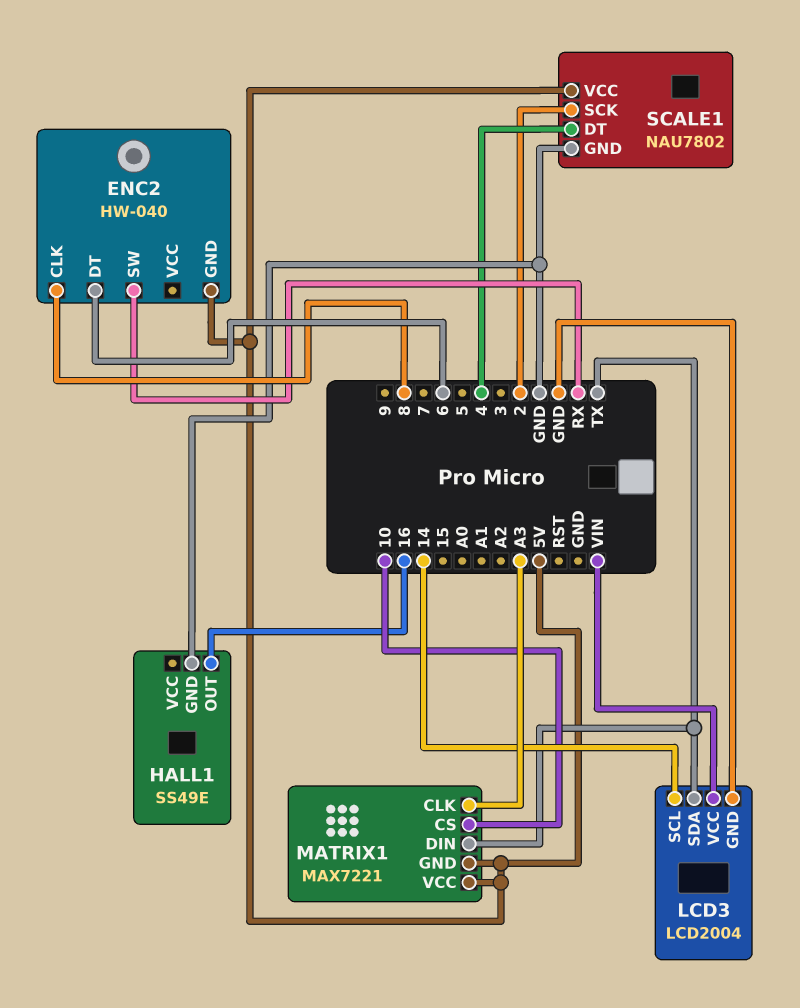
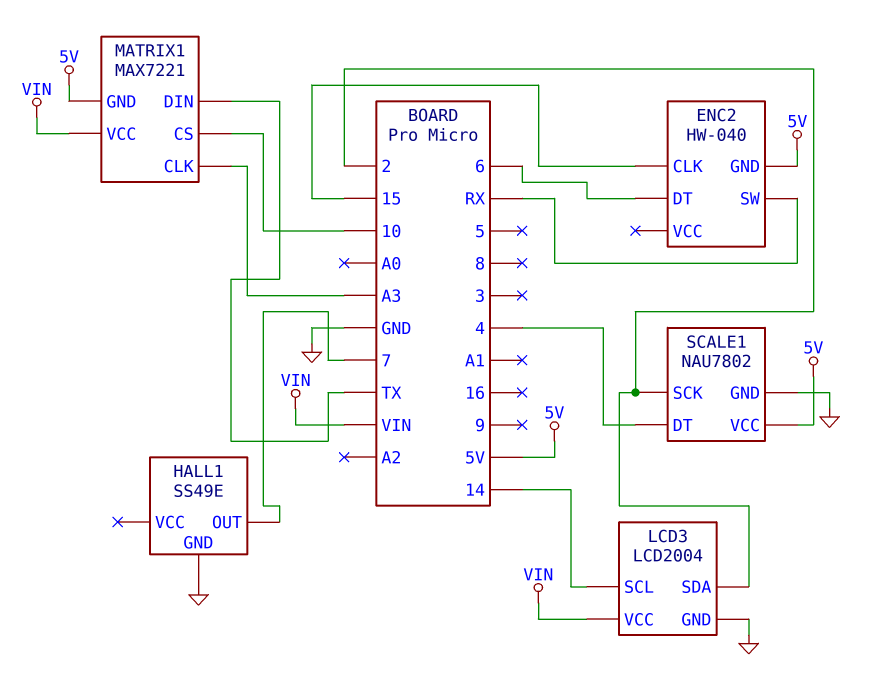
ENC2 pin CLK: 8 -> 15
HALL1 pin OUT: 16 -> 7
LCD3 pin SDA: TX -> 2
MATRIX1 pin VCC: 5V -> VIN

